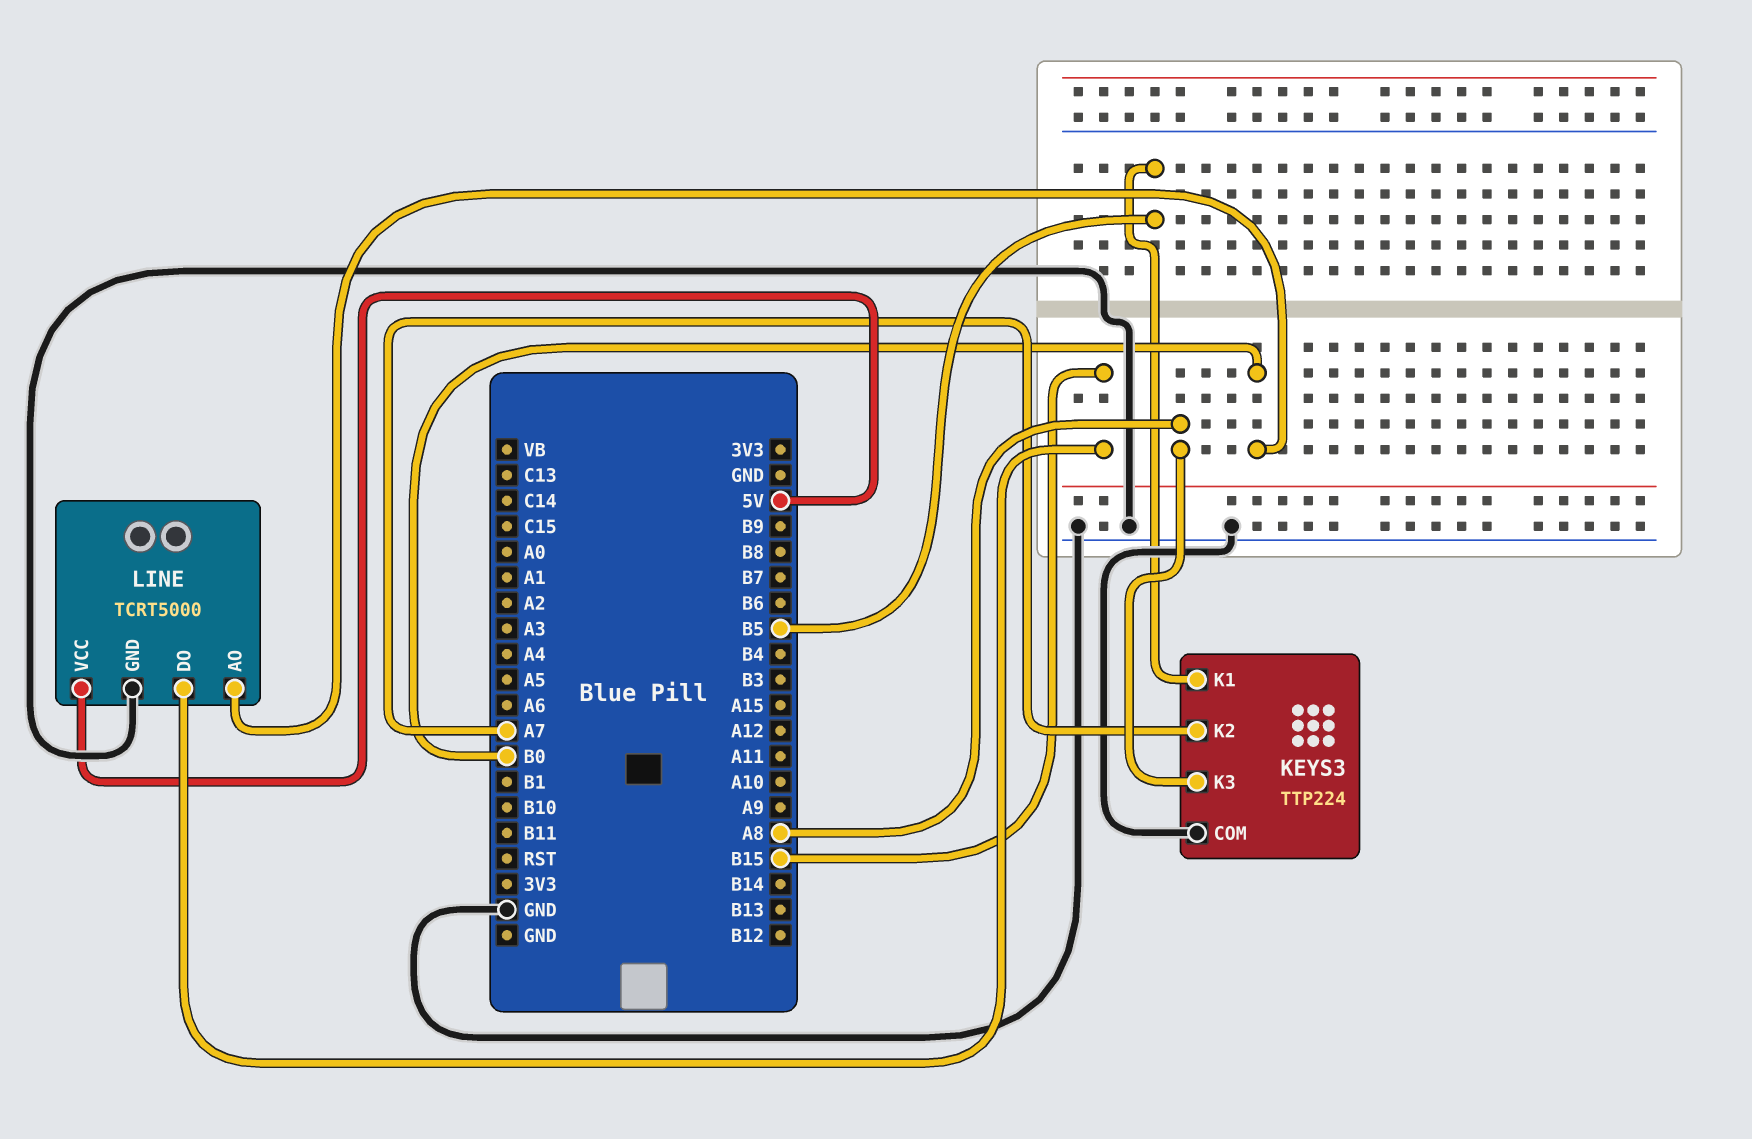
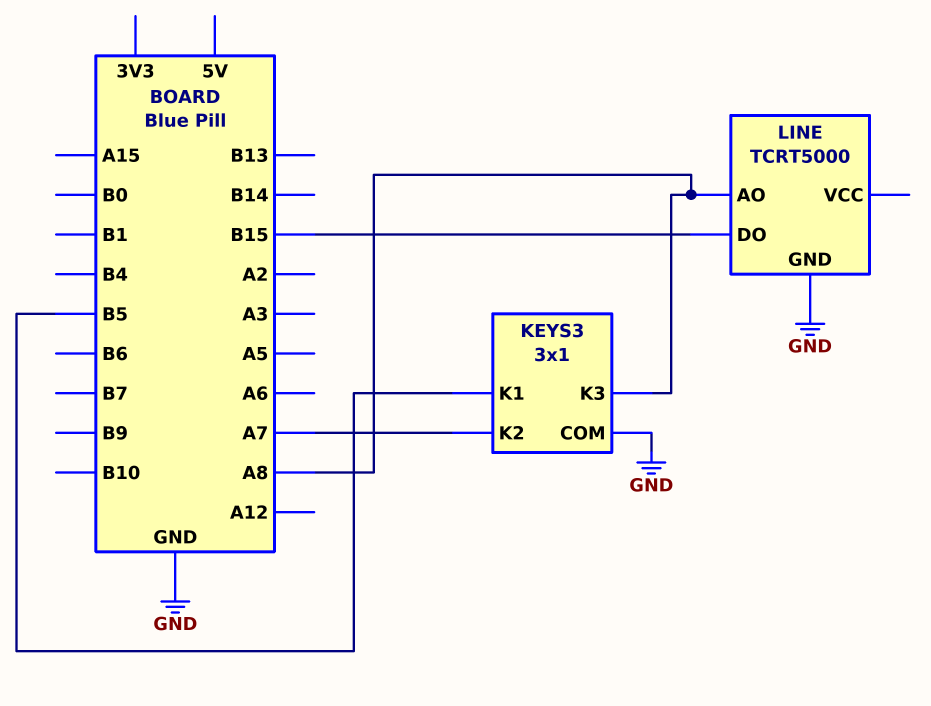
KEYS3: TTP224 -> 3x1
LINE pin AO: B0 -> A8
LINE pin VCC: 5V -> none

